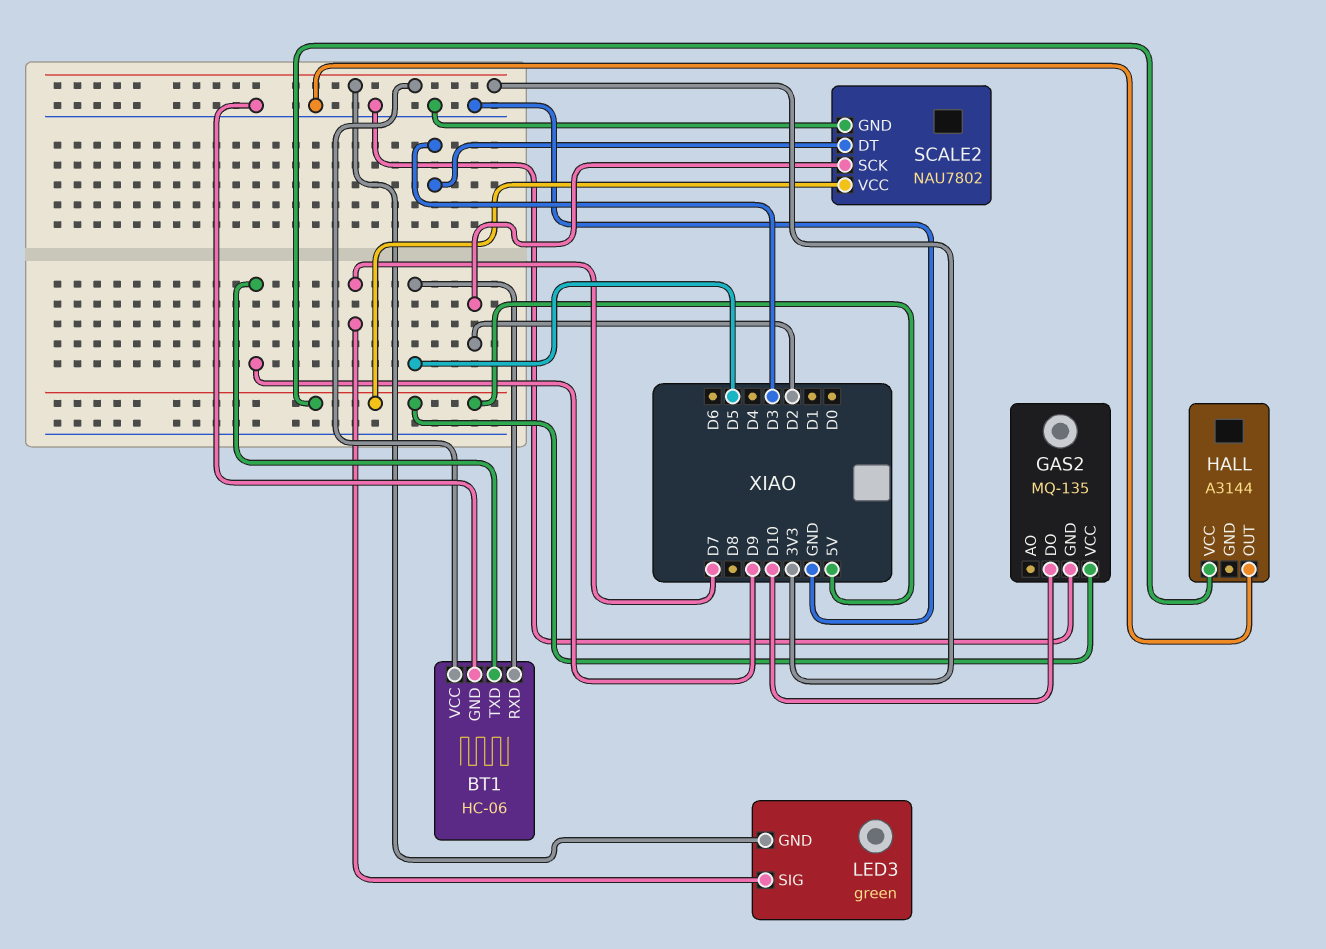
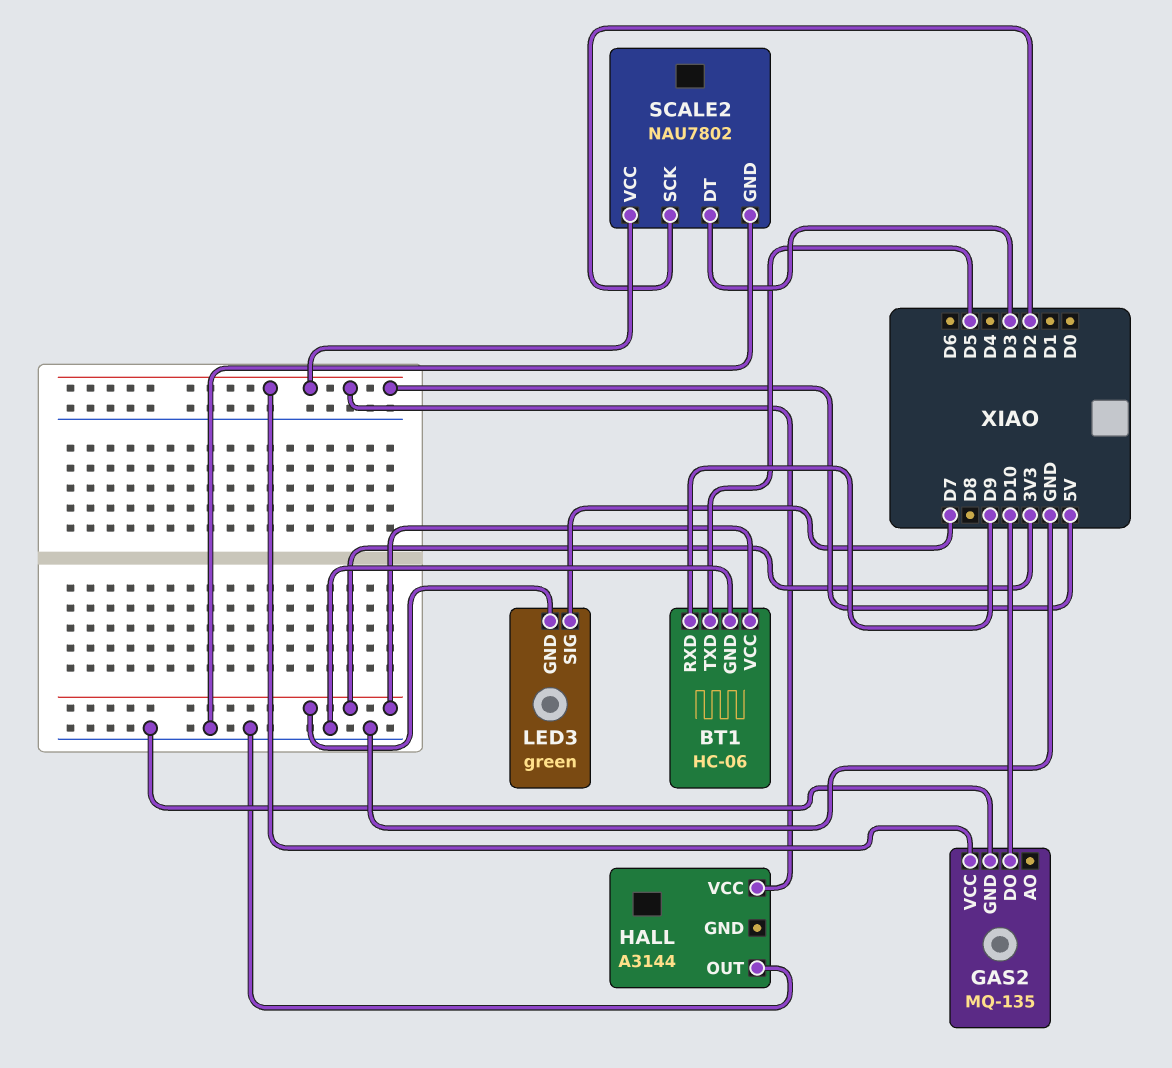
BT1 pin RXD: D5 -> D9
BT1 pin TXD: D9 -> D5

